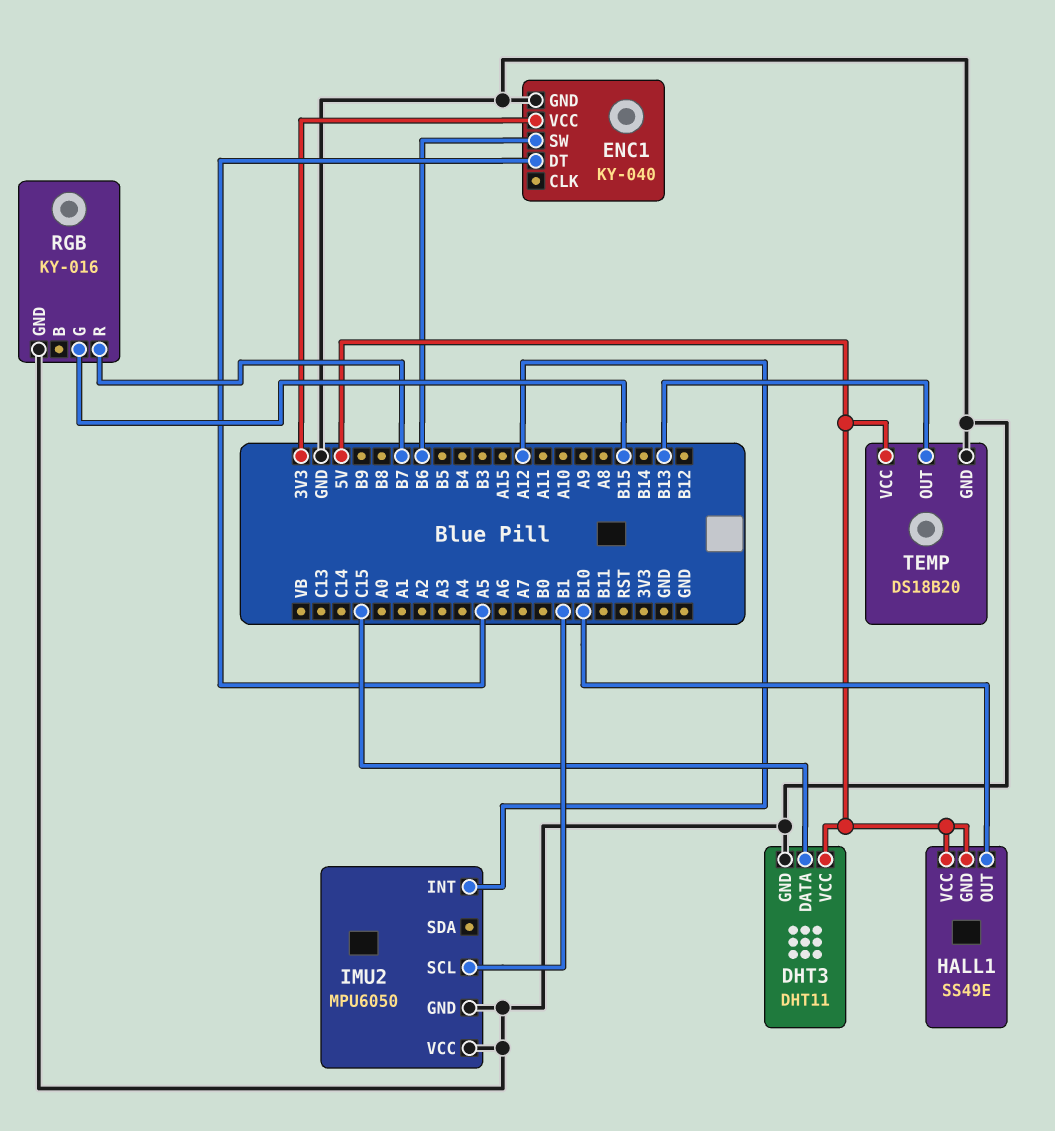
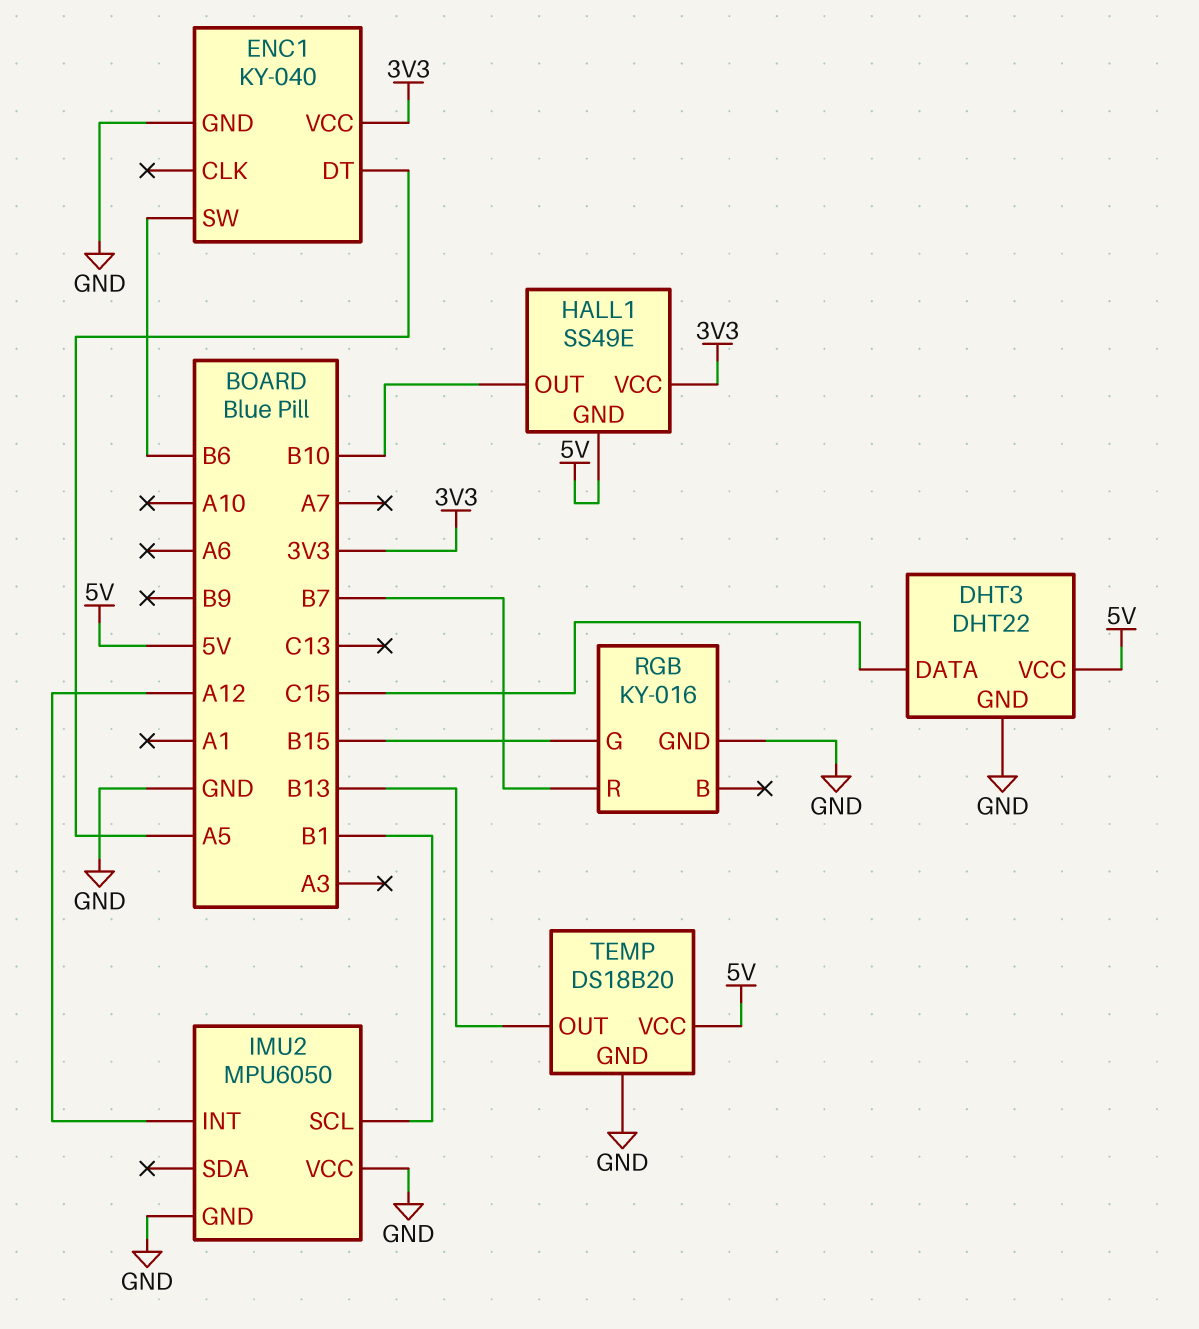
DHT3: DHT11 -> DHT22
HALL1 pin VCC: 5V -> 3V3

